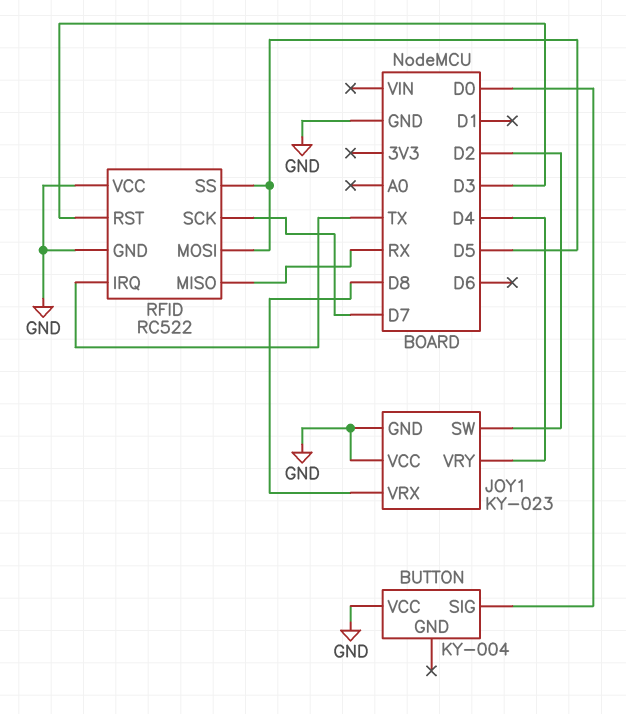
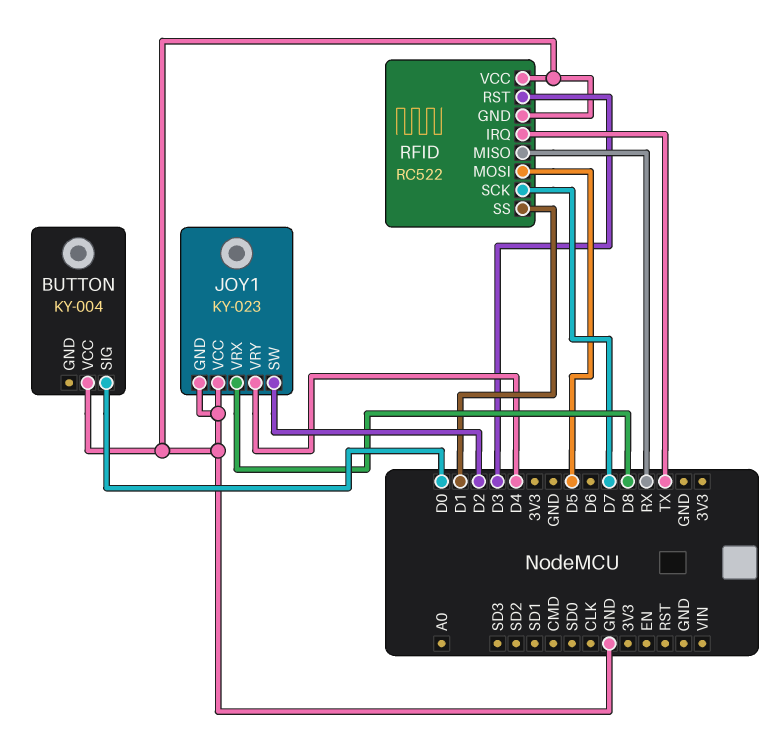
RFID pin SS: D5 -> D1

